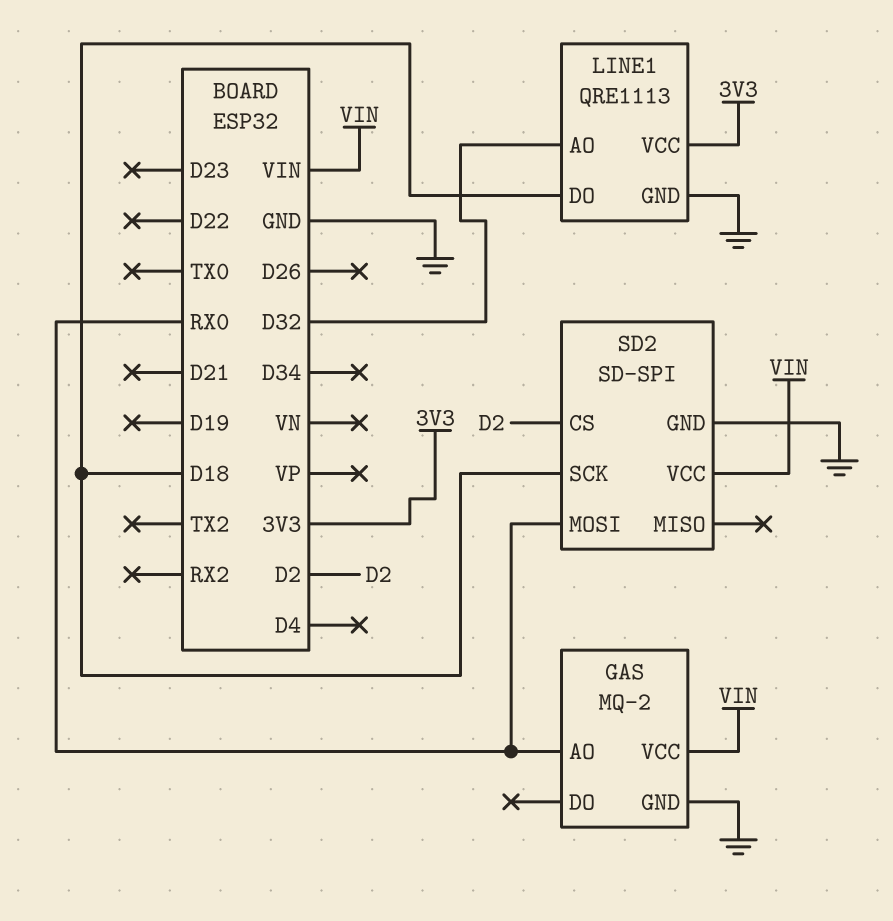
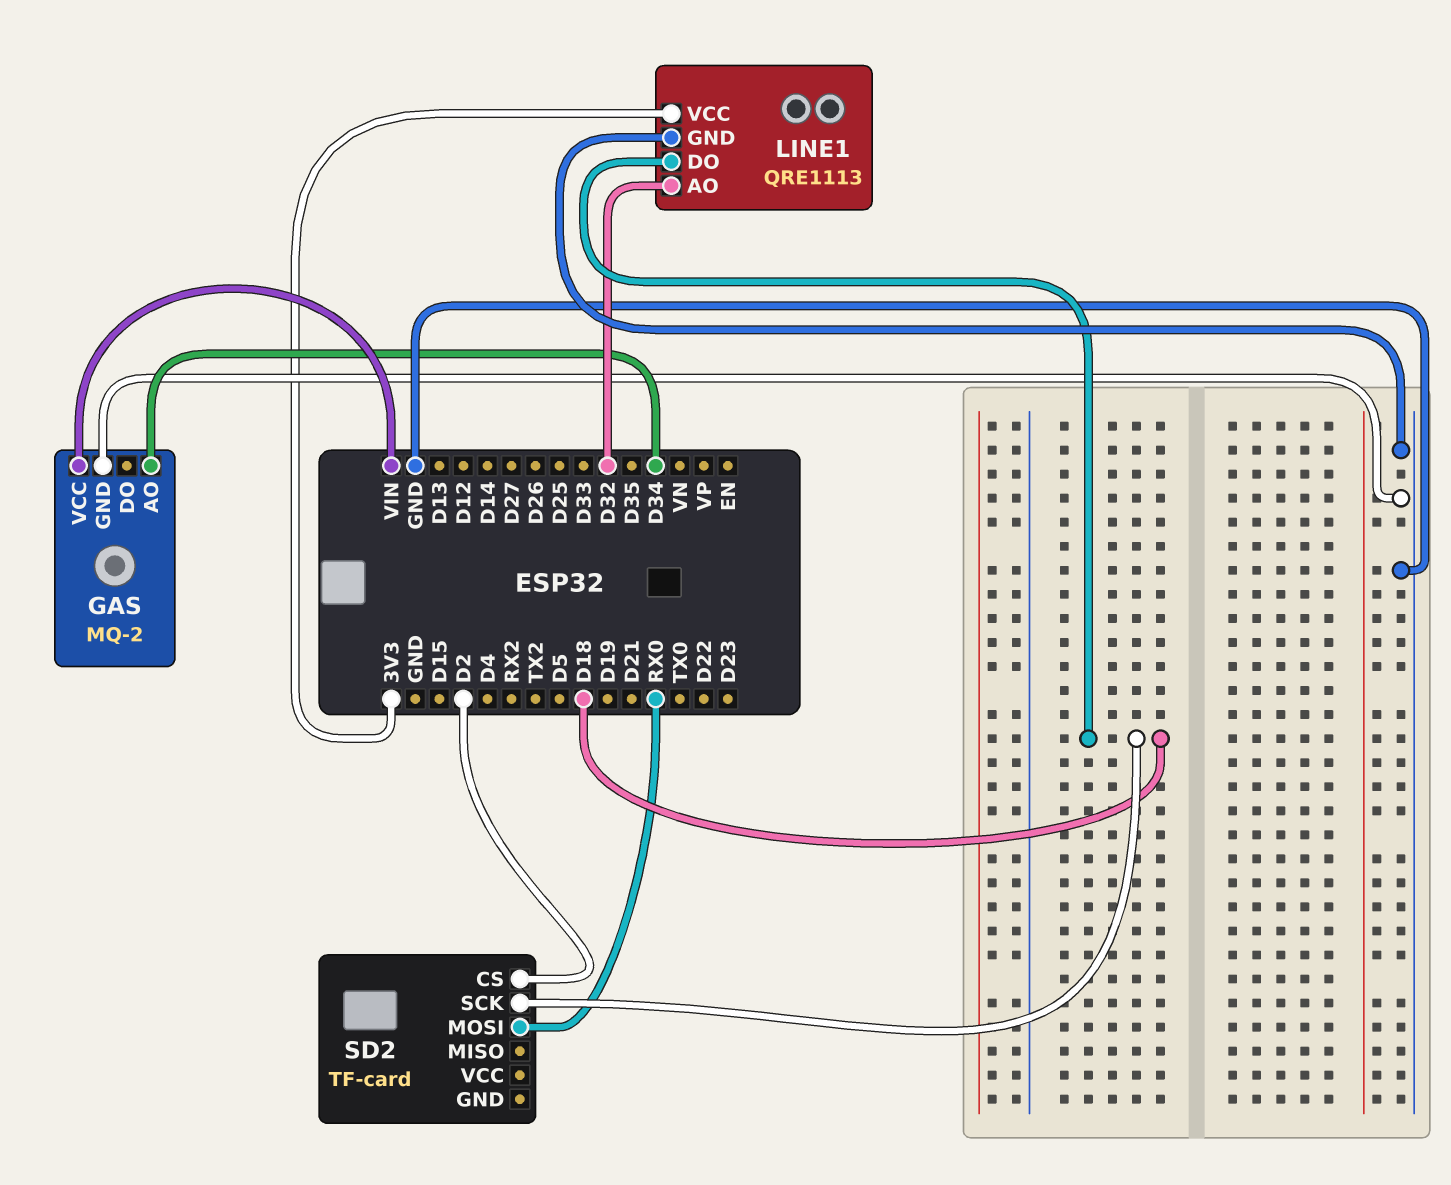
GAS pin AO: RX0 -> D34
SD2: SD-SPI -> TF-card
SD2 pin GND: GND -> none
SD2 pin VCC: VIN -> none

